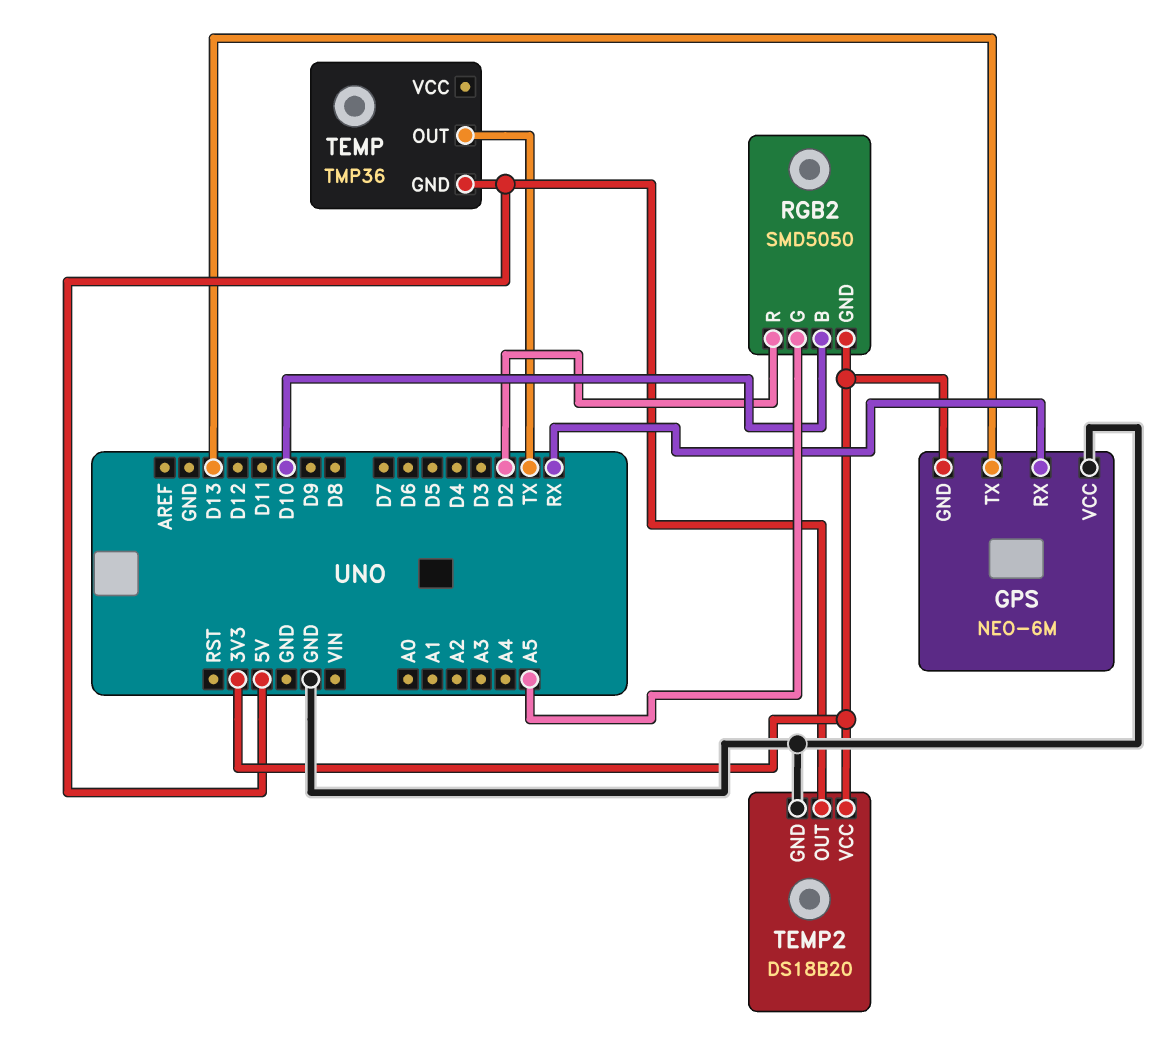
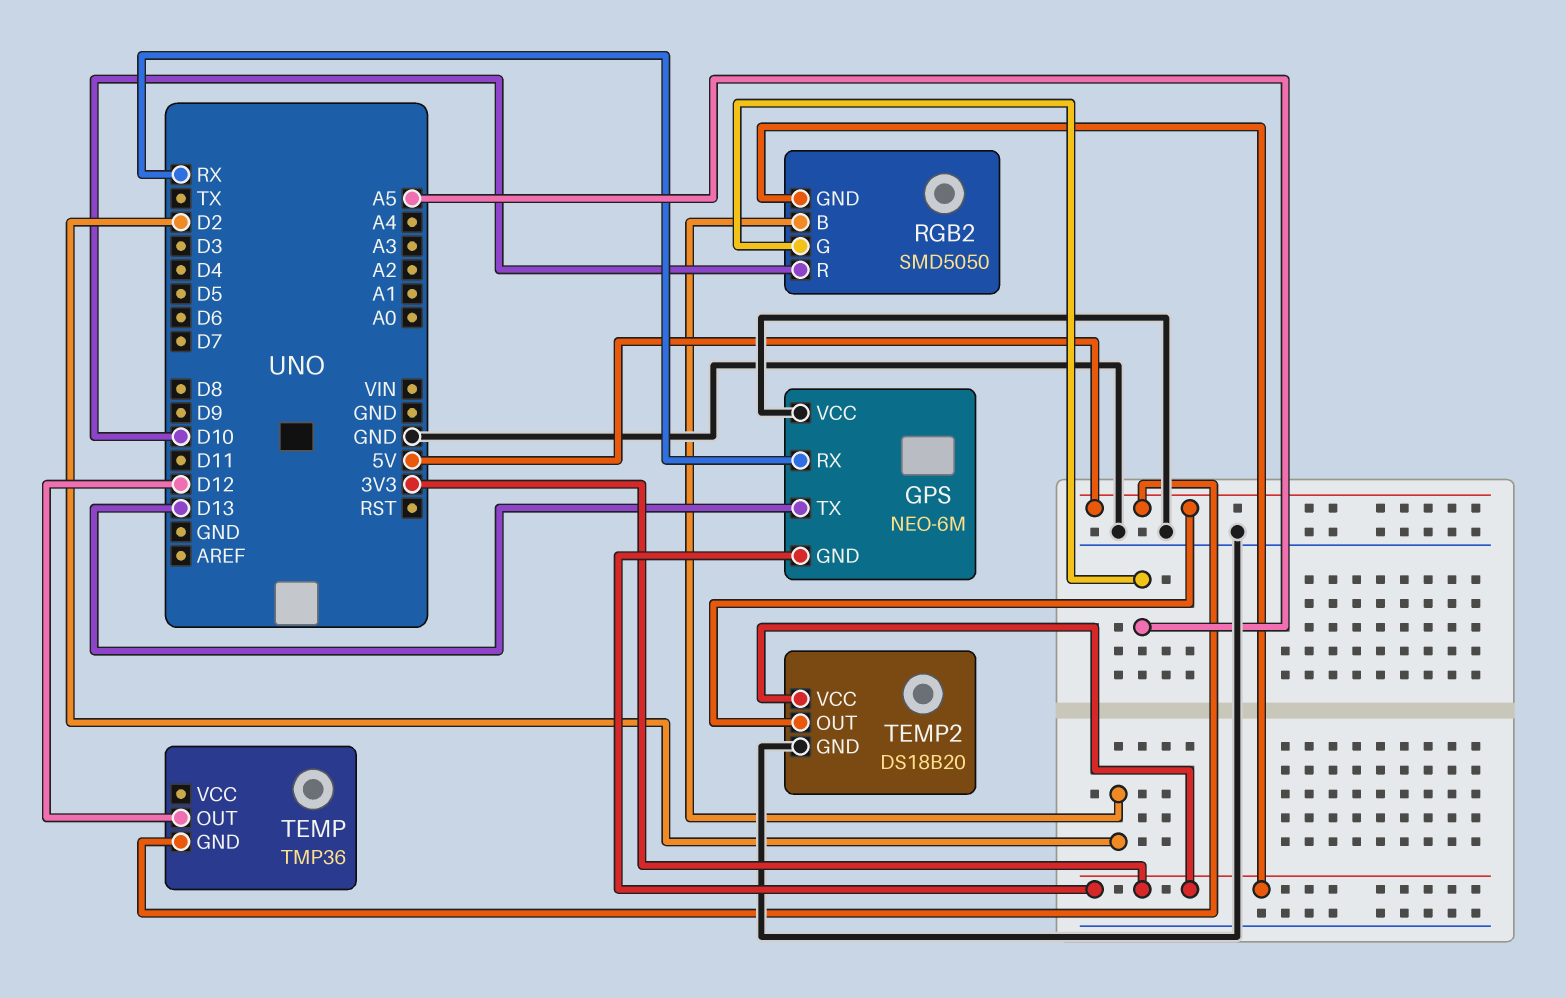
RGB2 pin B: D10 -> D2
RGB2 pin R: D2 -> D10
TEMP pin OUT: TX -> D12

